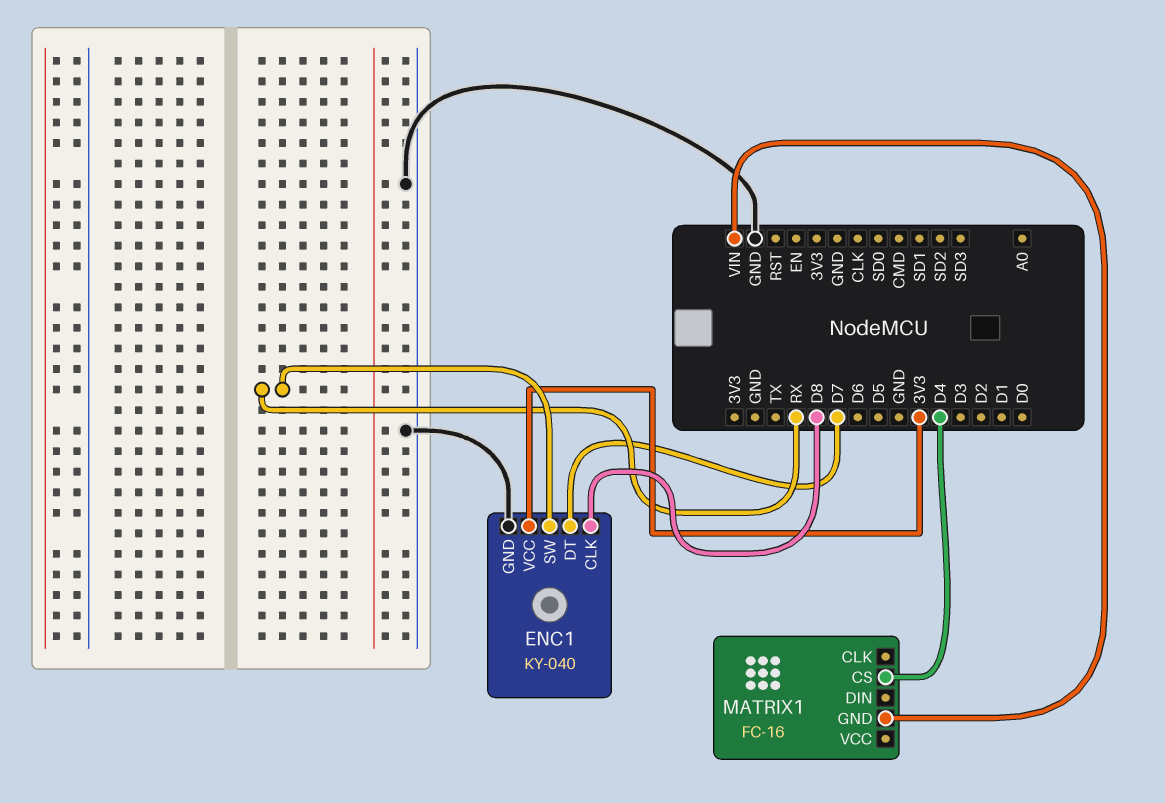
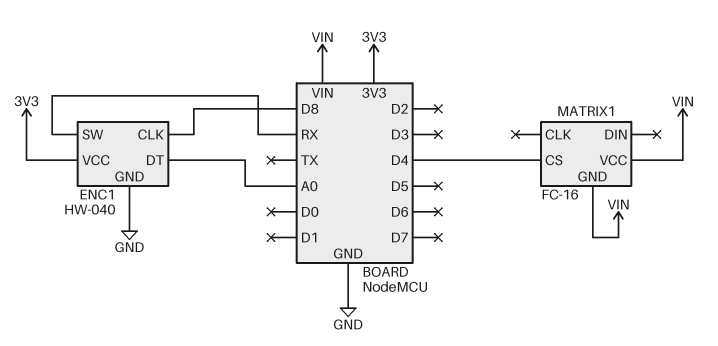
ENC1: KY-040 -> HW-040
ENC1 pin DT: D7 -> A0
MATRIX1 pin VCC: none -> VIN

